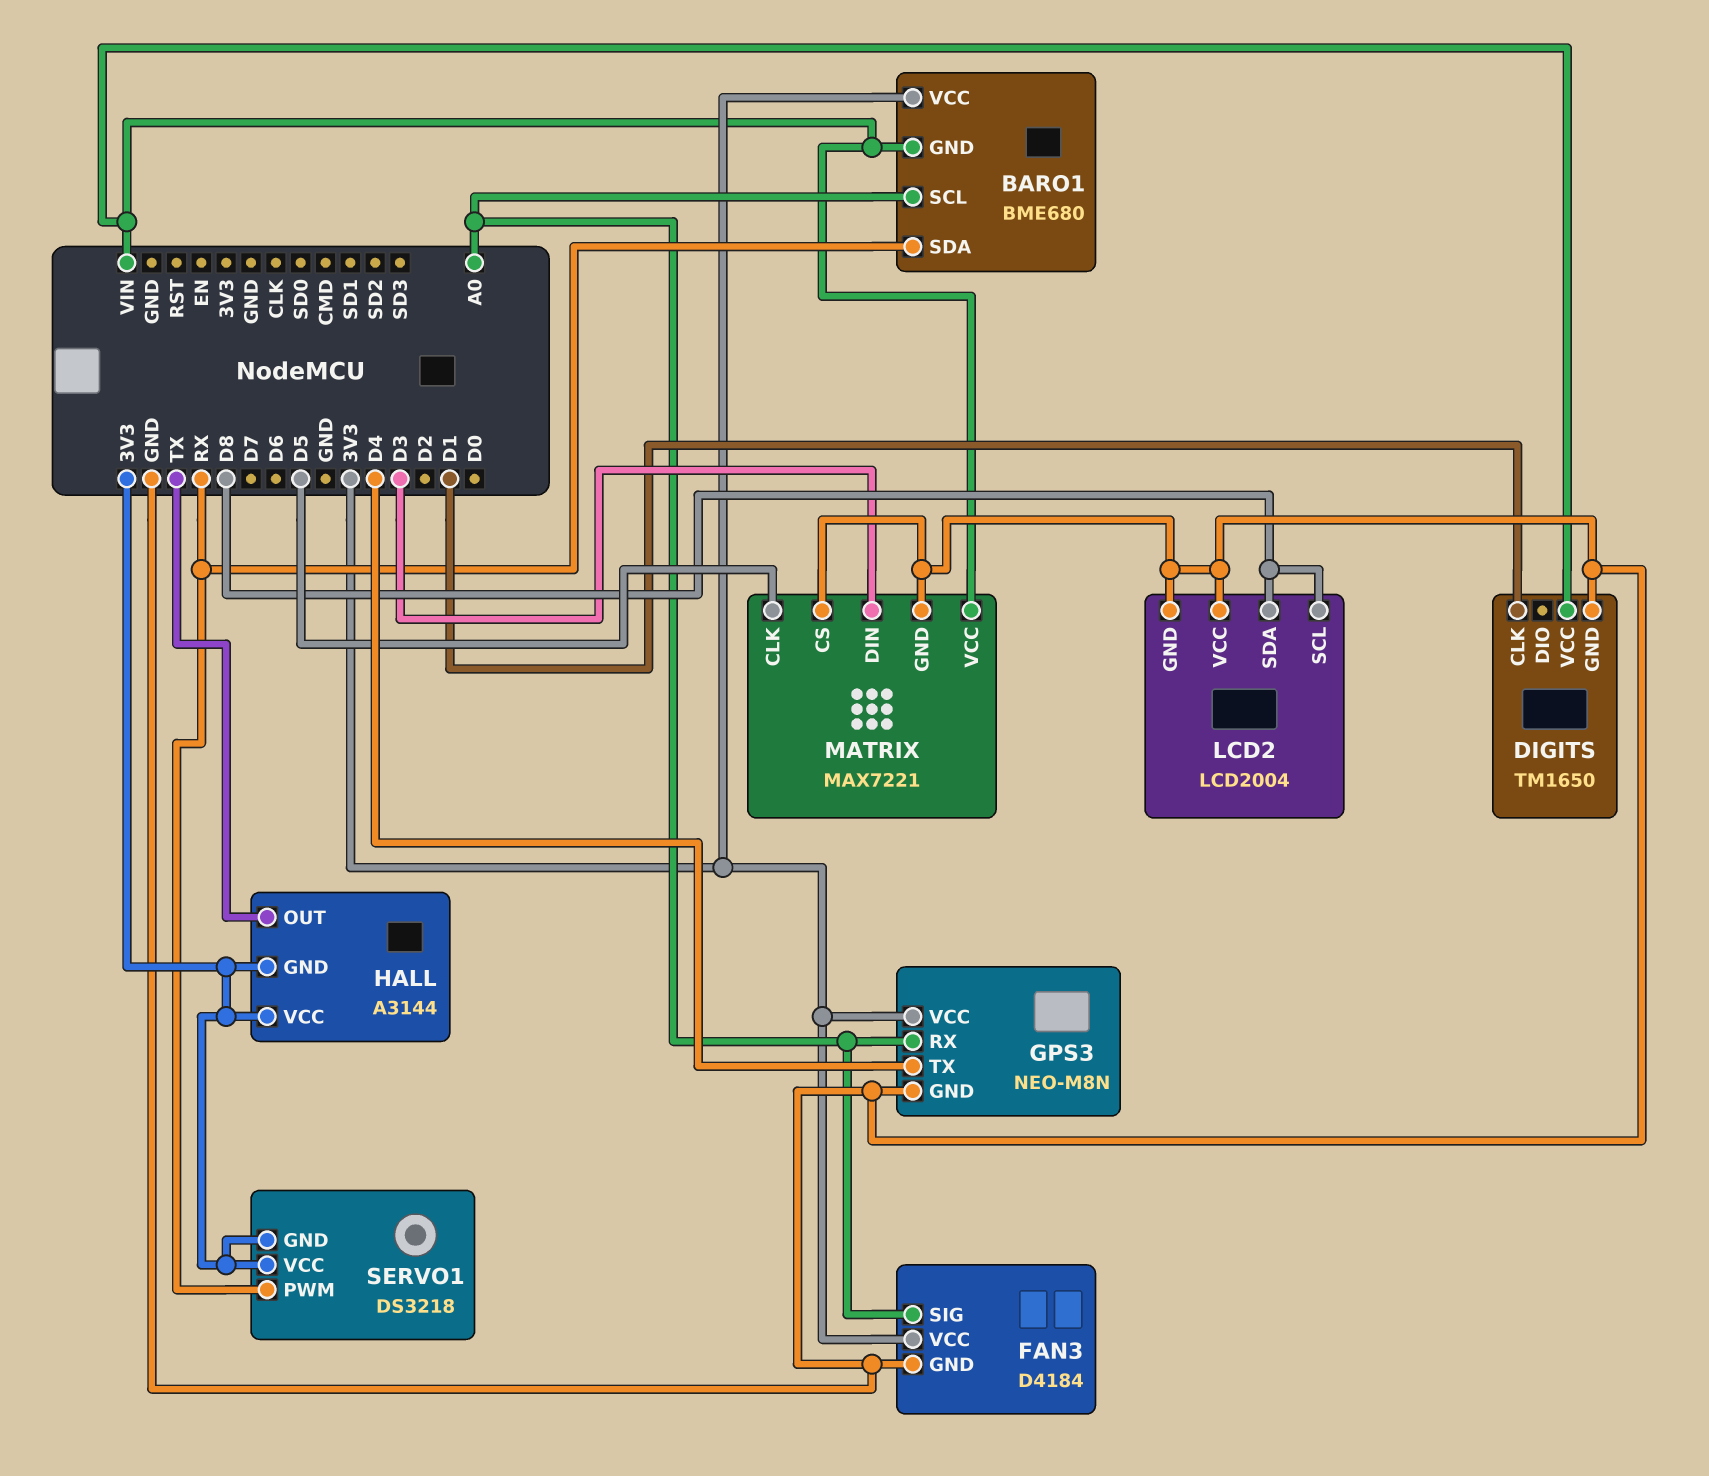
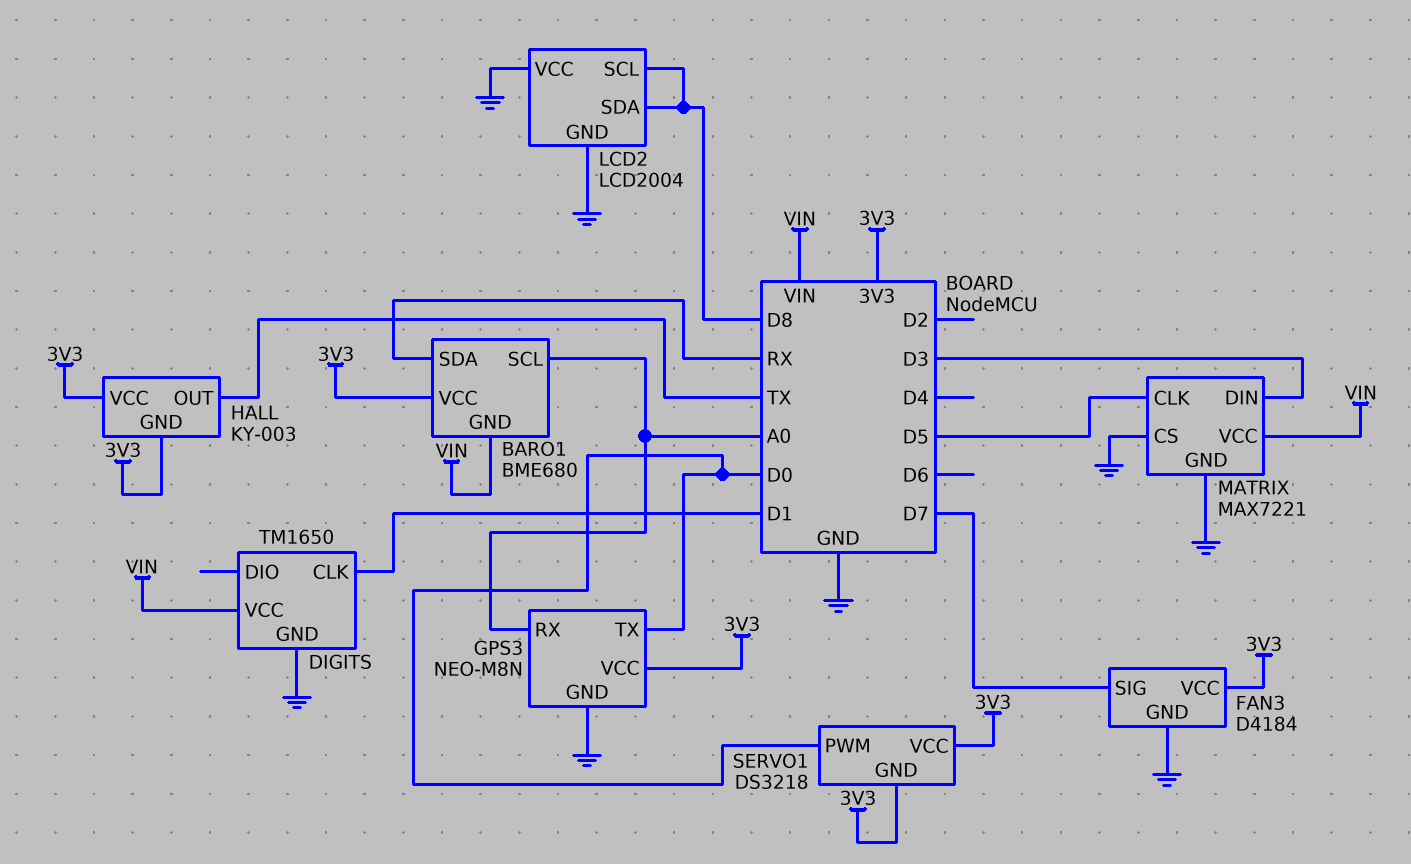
FAN3 pin SIG: A0 -> D7
GPS3 pin TX: D4 -> D0
HALL: A3144 -> KY-003
SERVO1 pin PWM: RX -> D0

